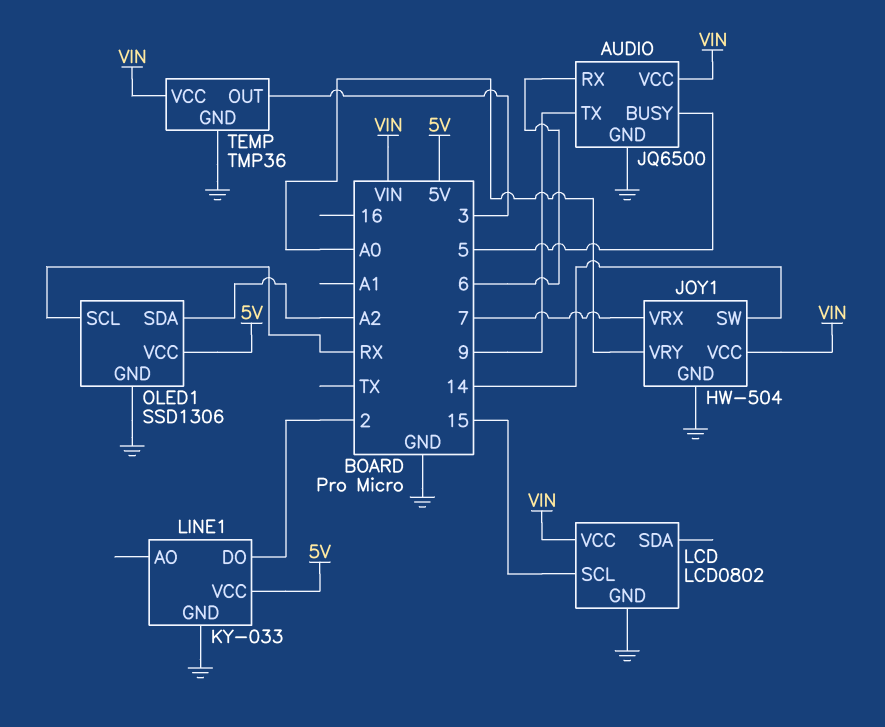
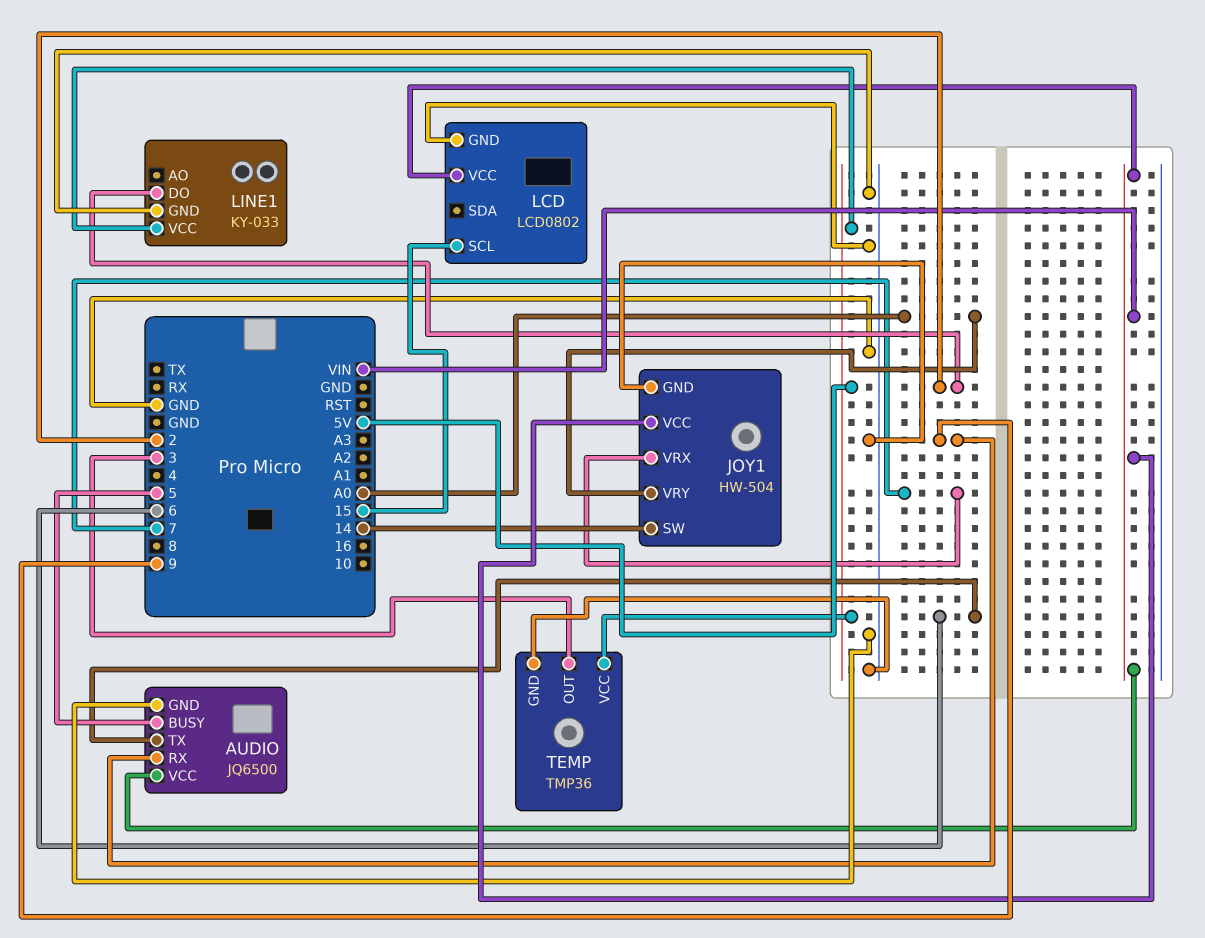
AUDIO pin RX: 6 -> 9
AUDIO pin TX: 9 -> 6
OLED1: SSD1306 -> none
OLED1 pin GND: GND -> none
OLED1 pin SCL: RX -> none
OLED1 pin SDA: A2 -> none
OLED1 pin VCC: 5V -> none
TEMP pin VCC: VIN -> 5V

